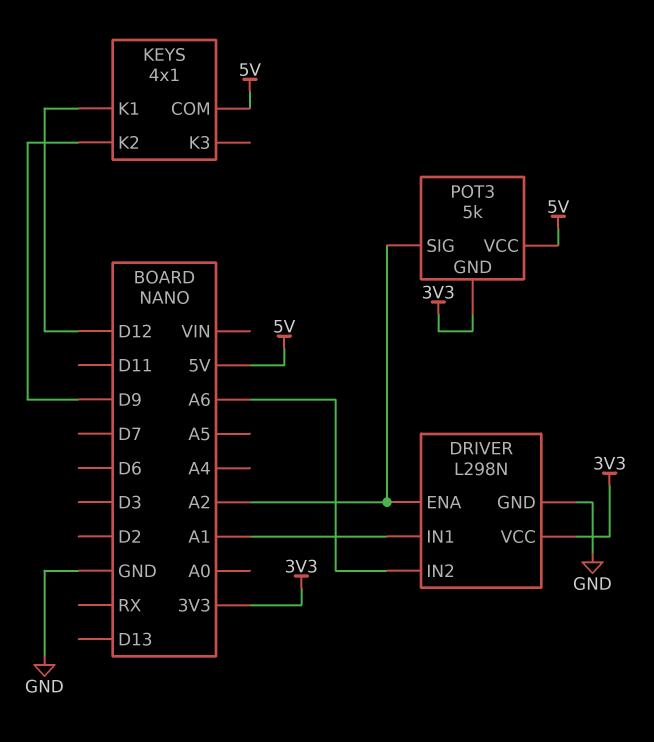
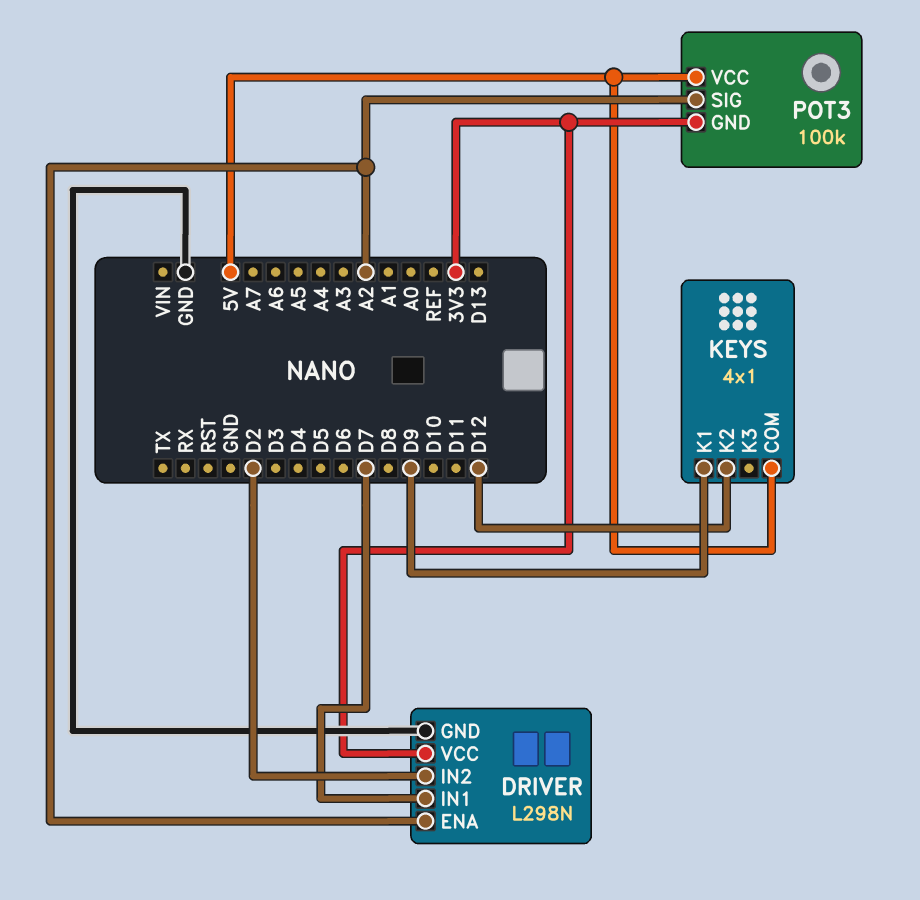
DRIVER pin IN1: A1 -> D7
DRIVER pin IN2: A6 -> D2
KEYS pin K1: D12 -> D9
KEYS pin K2: D9 -> D12
POT3: 5k -> 100k

